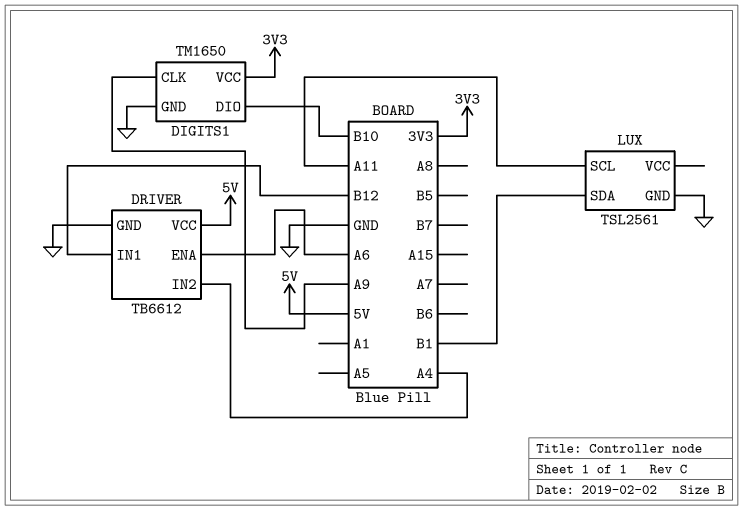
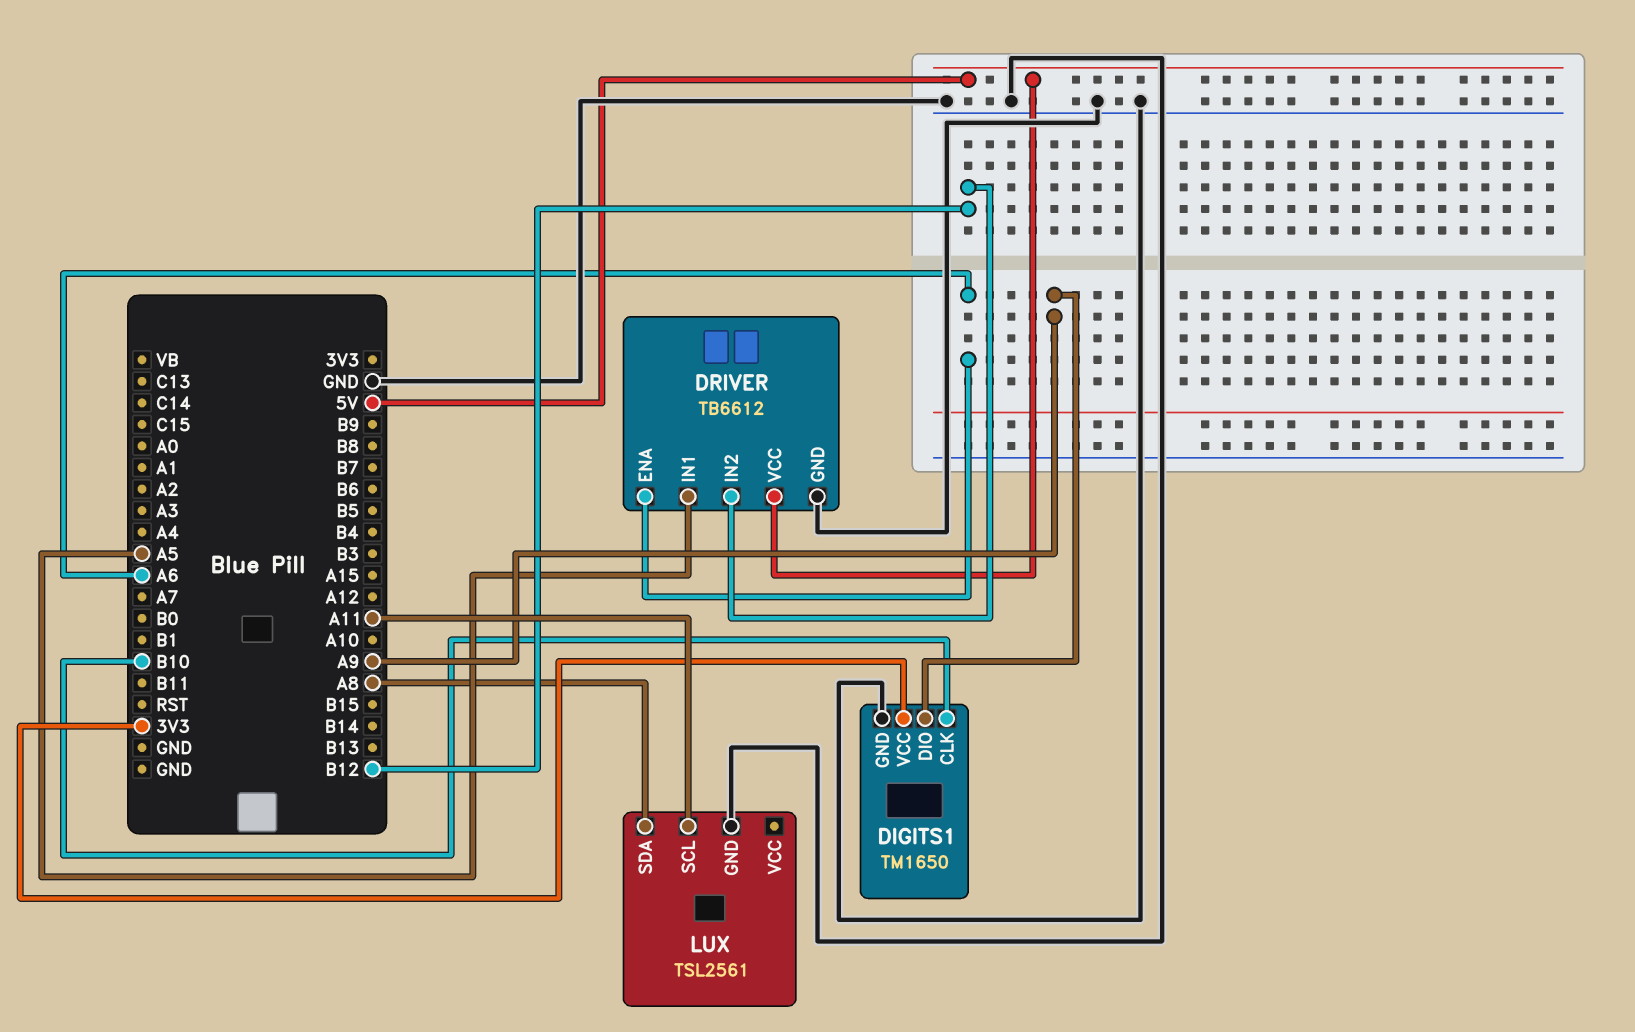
DIGITS1 pin CLK: A9 -> B10
DIGITS1 pin DIO: B10 -> A9
DRIVER pin IN1: B12 -> A5
DRIVER pin IN2: A4 -> B12
LUX pin SDA: B1 -> A8

